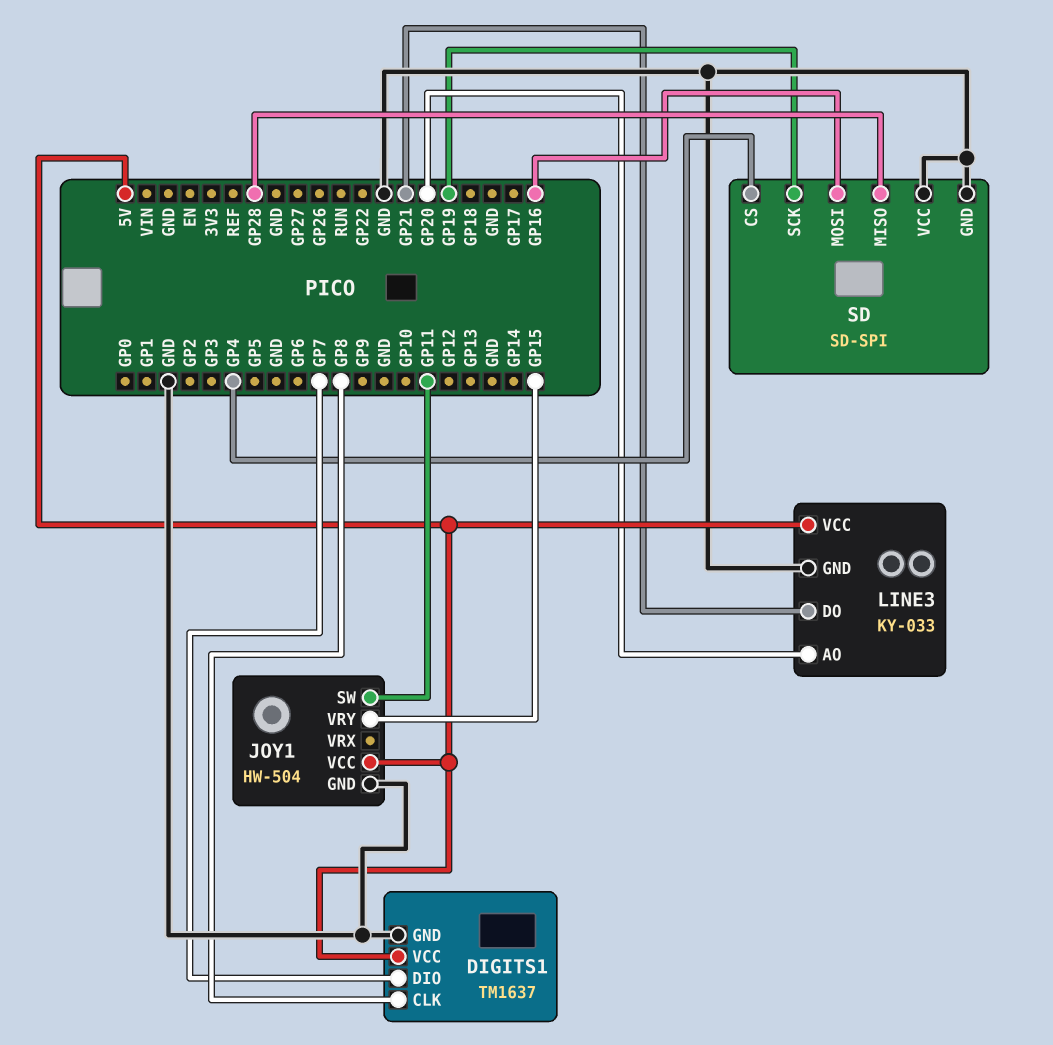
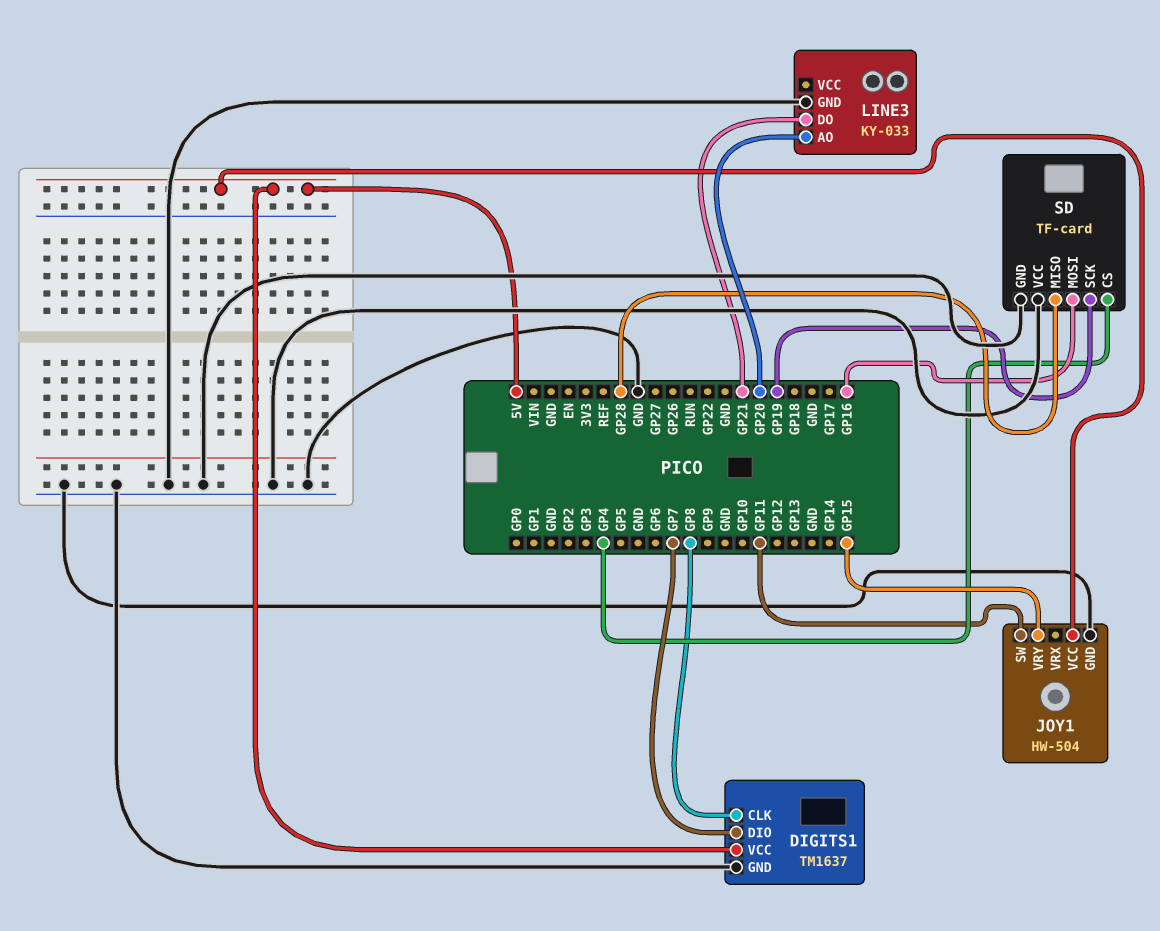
LINE3 pin VCC: 5V -> none
SD: SD-SPI -> TF-card

